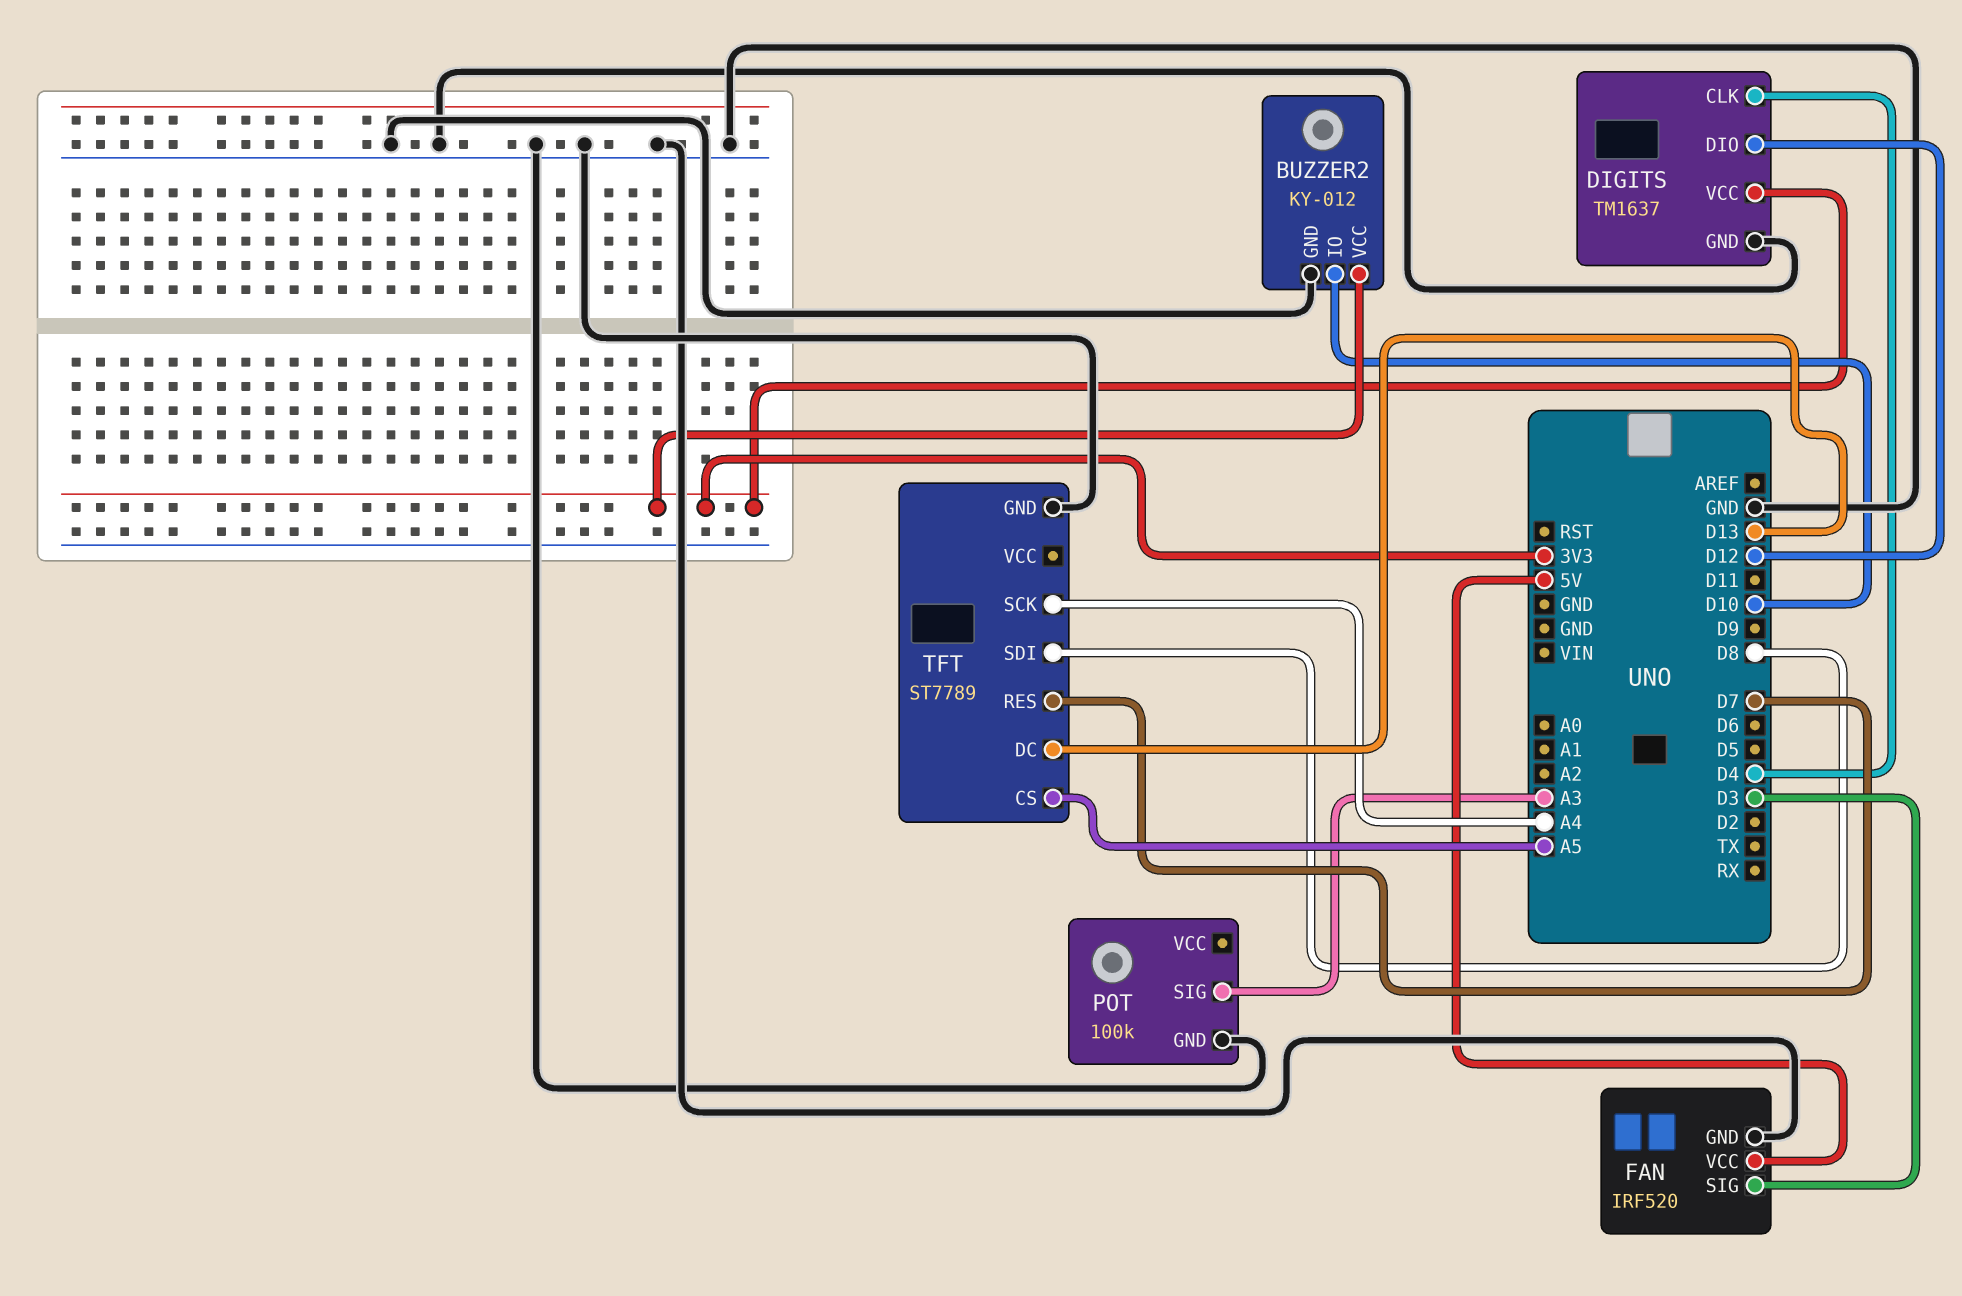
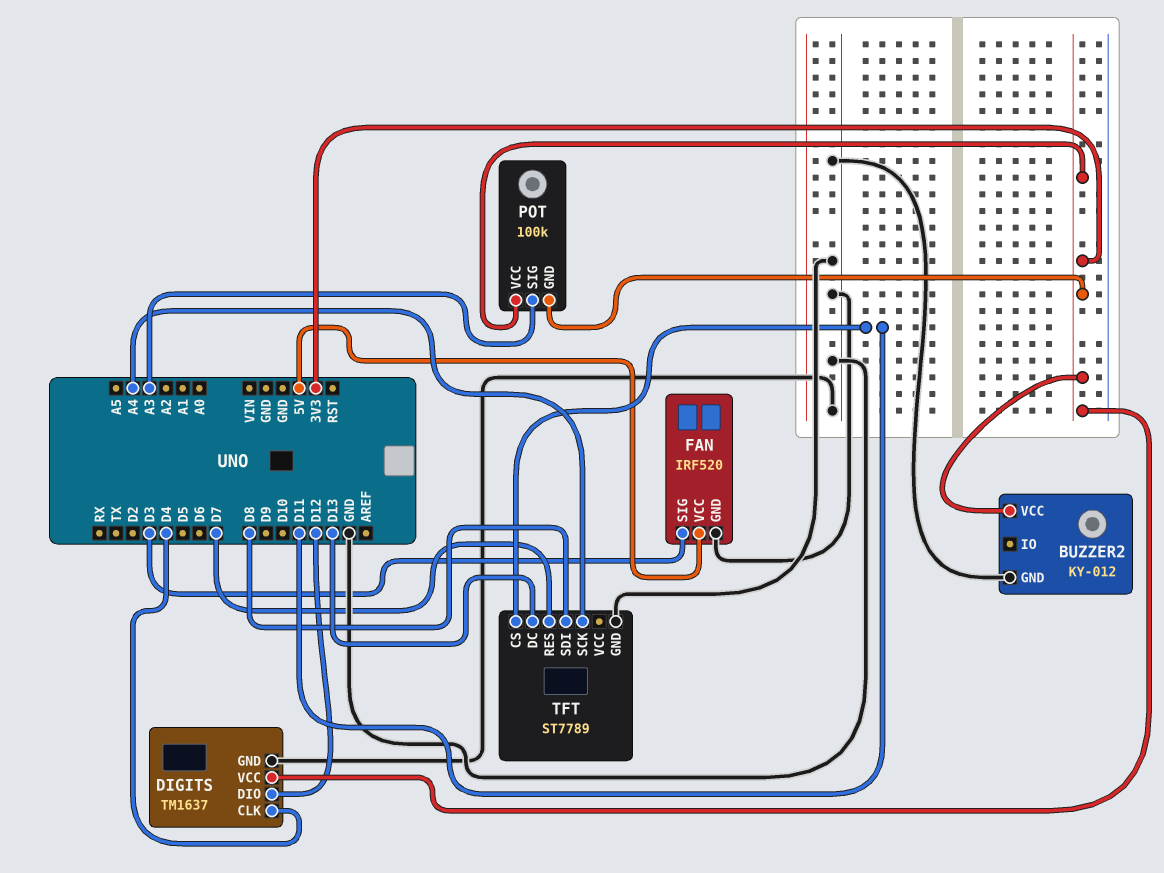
BUZZER2 pin IO: D10 -> none
POT pin GND: GND -> 3V3
POT pin VCC: none -> 3V3
TFT pin CS: A5 -> D11

